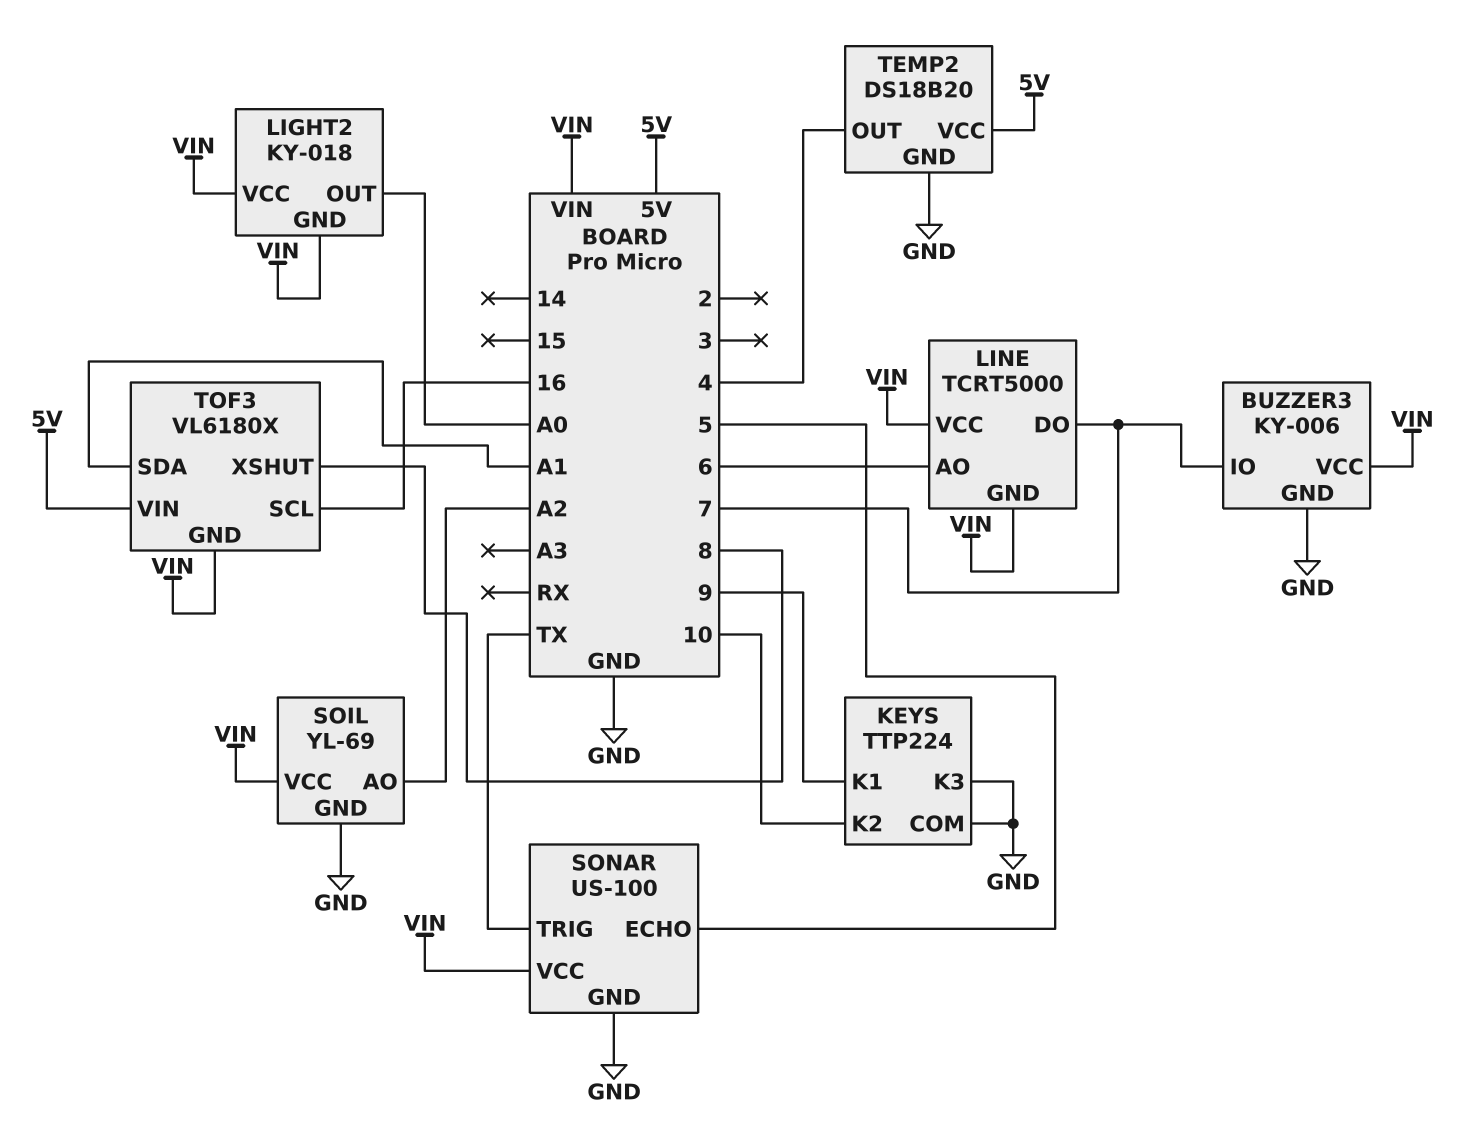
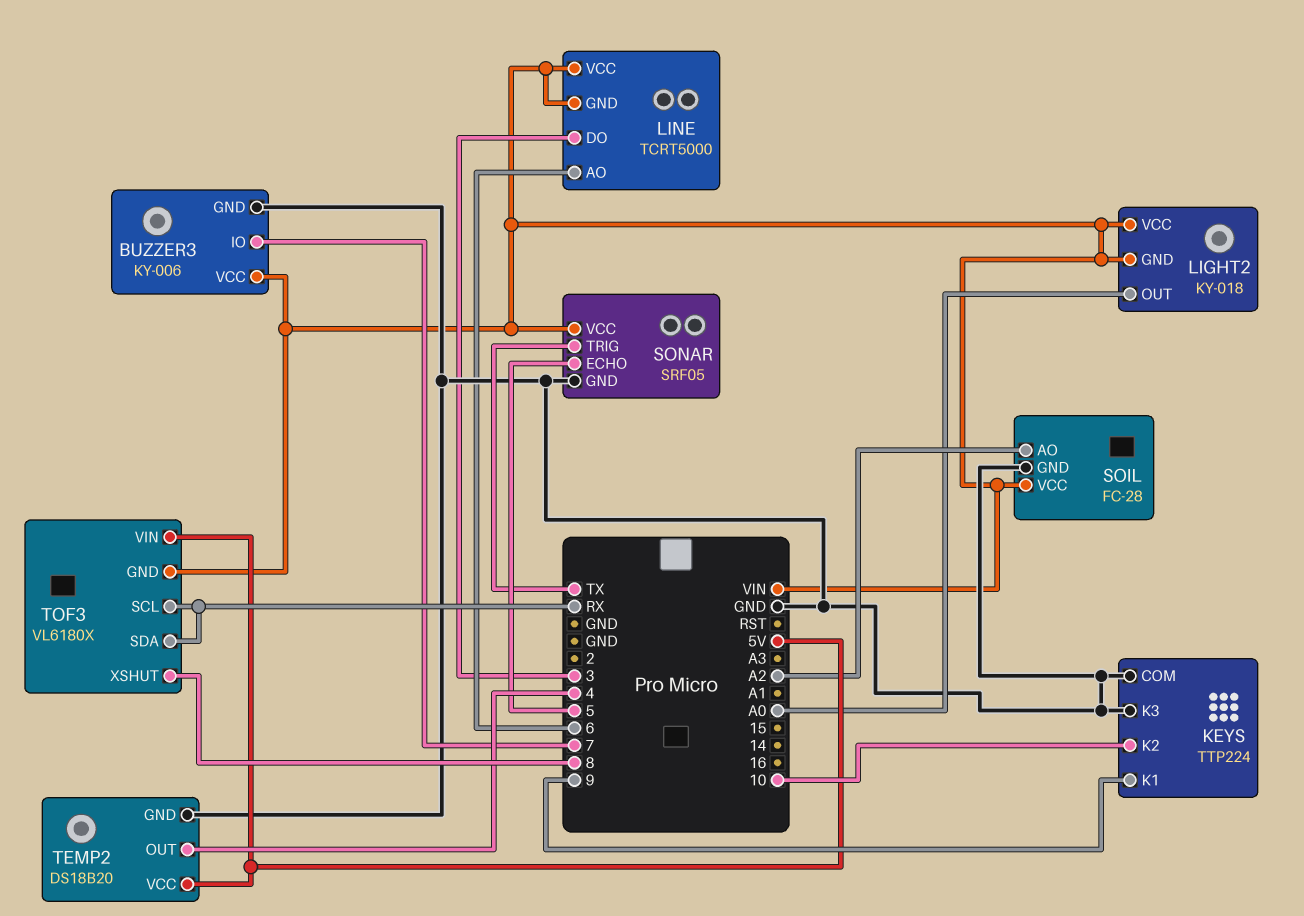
LINE pin DO: 7 -> 3
SOIL: YL-69 -> FC-28
SONAR: US-100 -> SRF05
TOF3 pin SCL: 16 -> RX
TOF3 pin SDA: A1 -> RX

